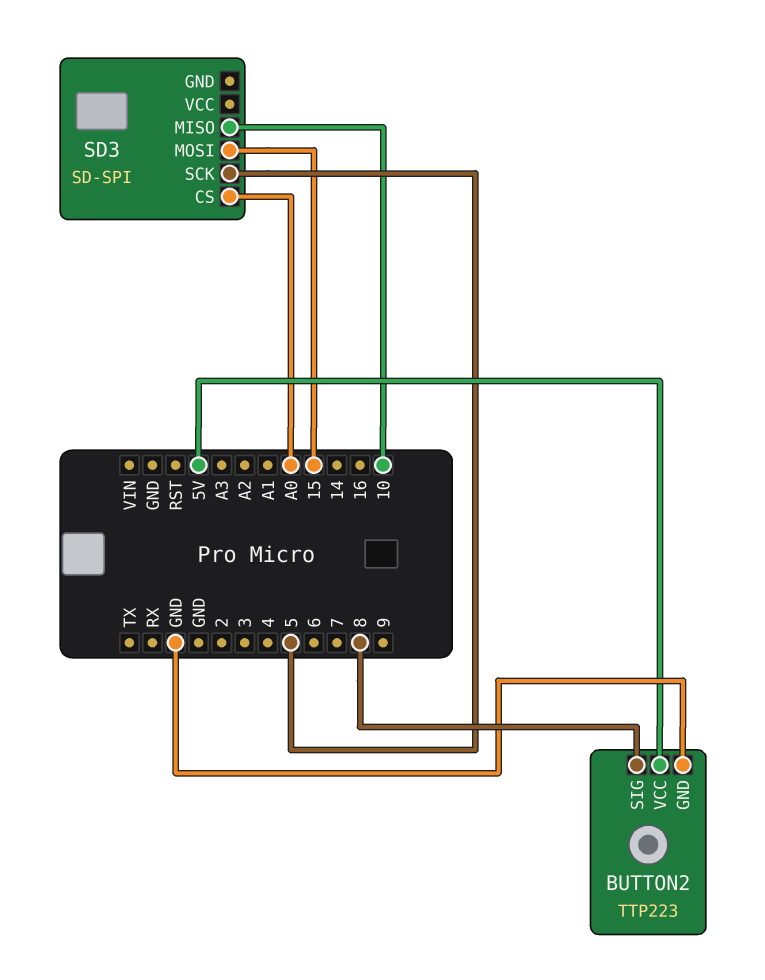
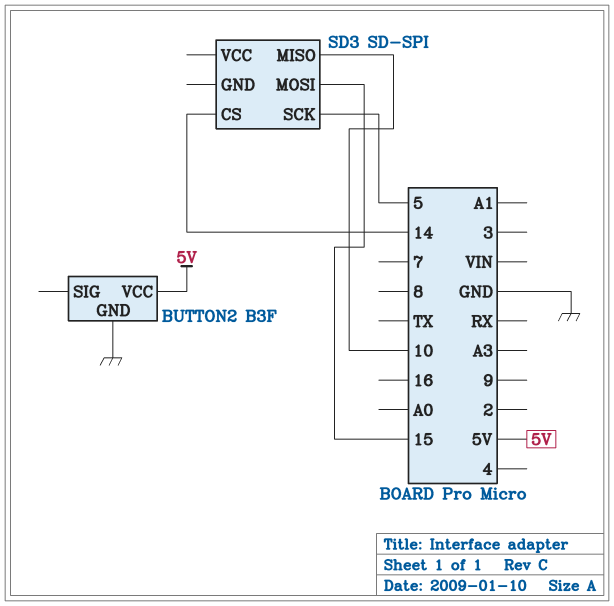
BUTTON2: TTP223 -> B3F
BUTTON2 pin SIG: 8 -> none
SD3 pin CS: A0 -> 14

